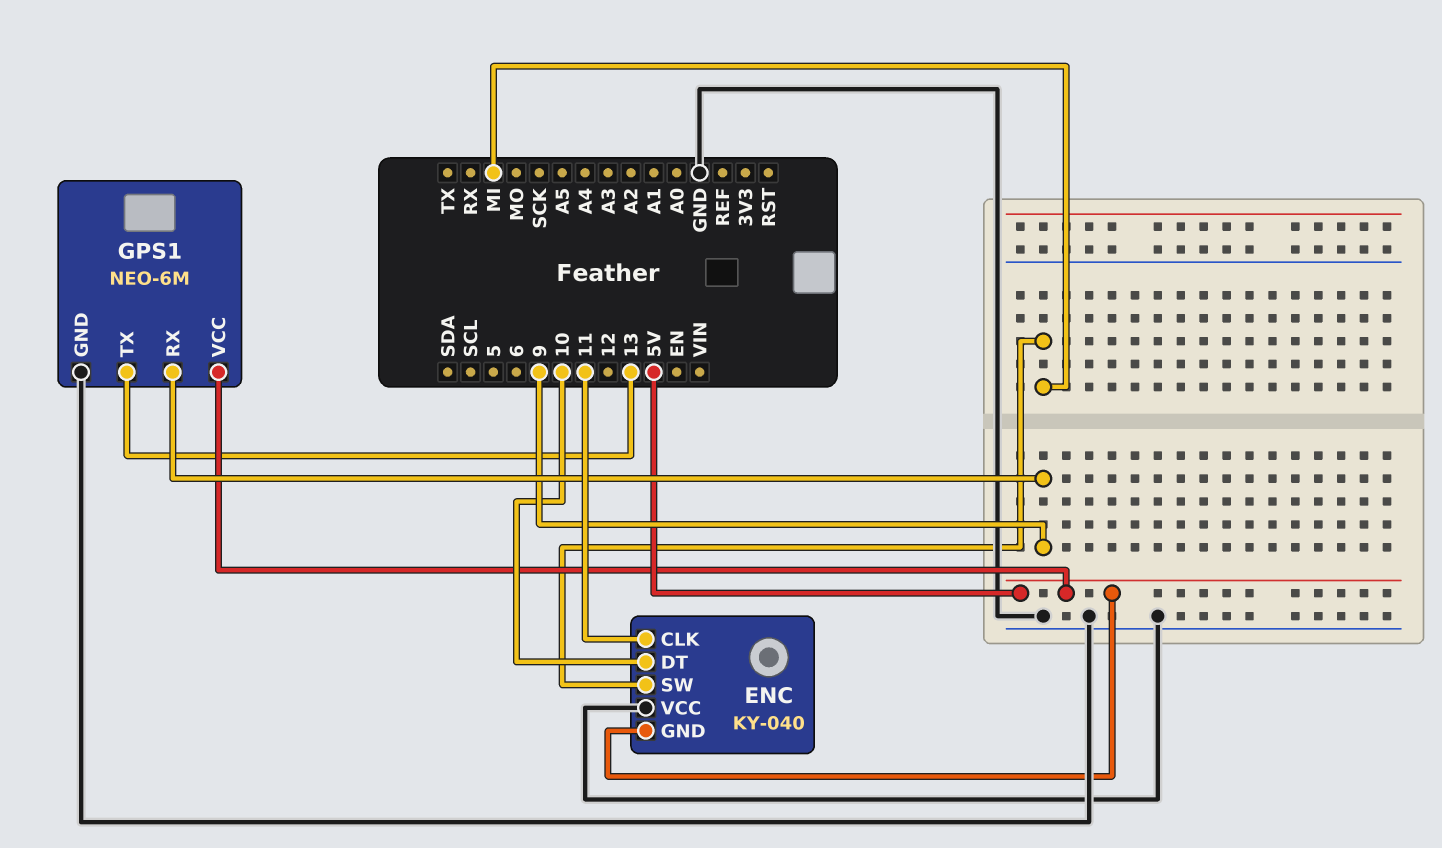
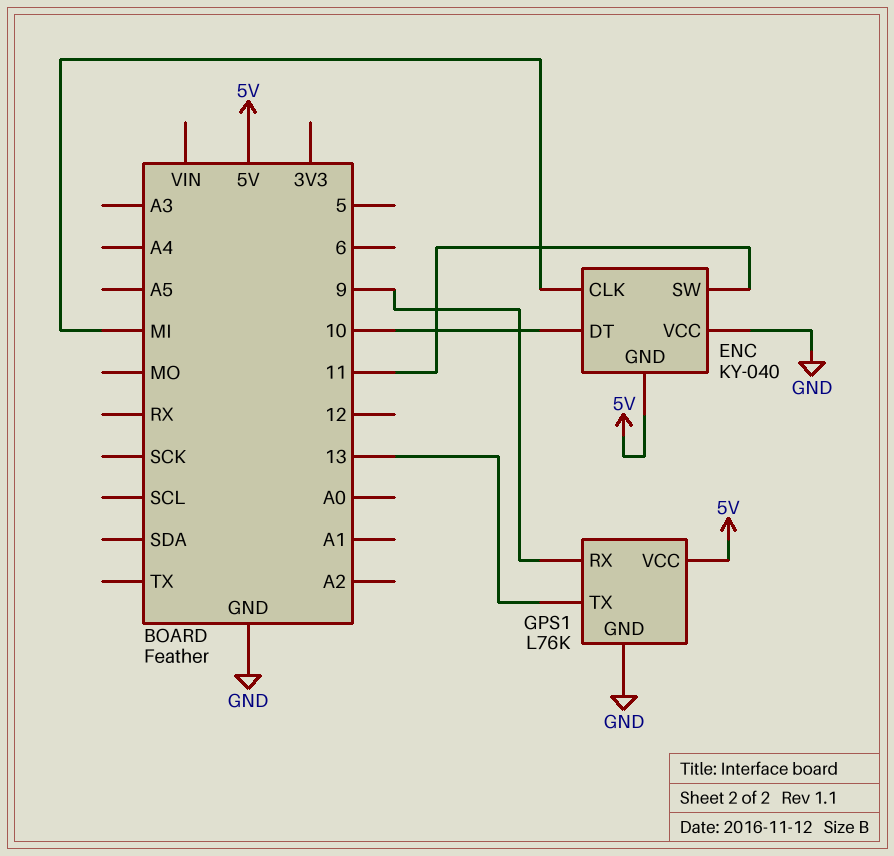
ENC pin CLK: 11 -> MI
ENC pin SW: MI -> 11
GPS1: NEO-6M -> L76K

